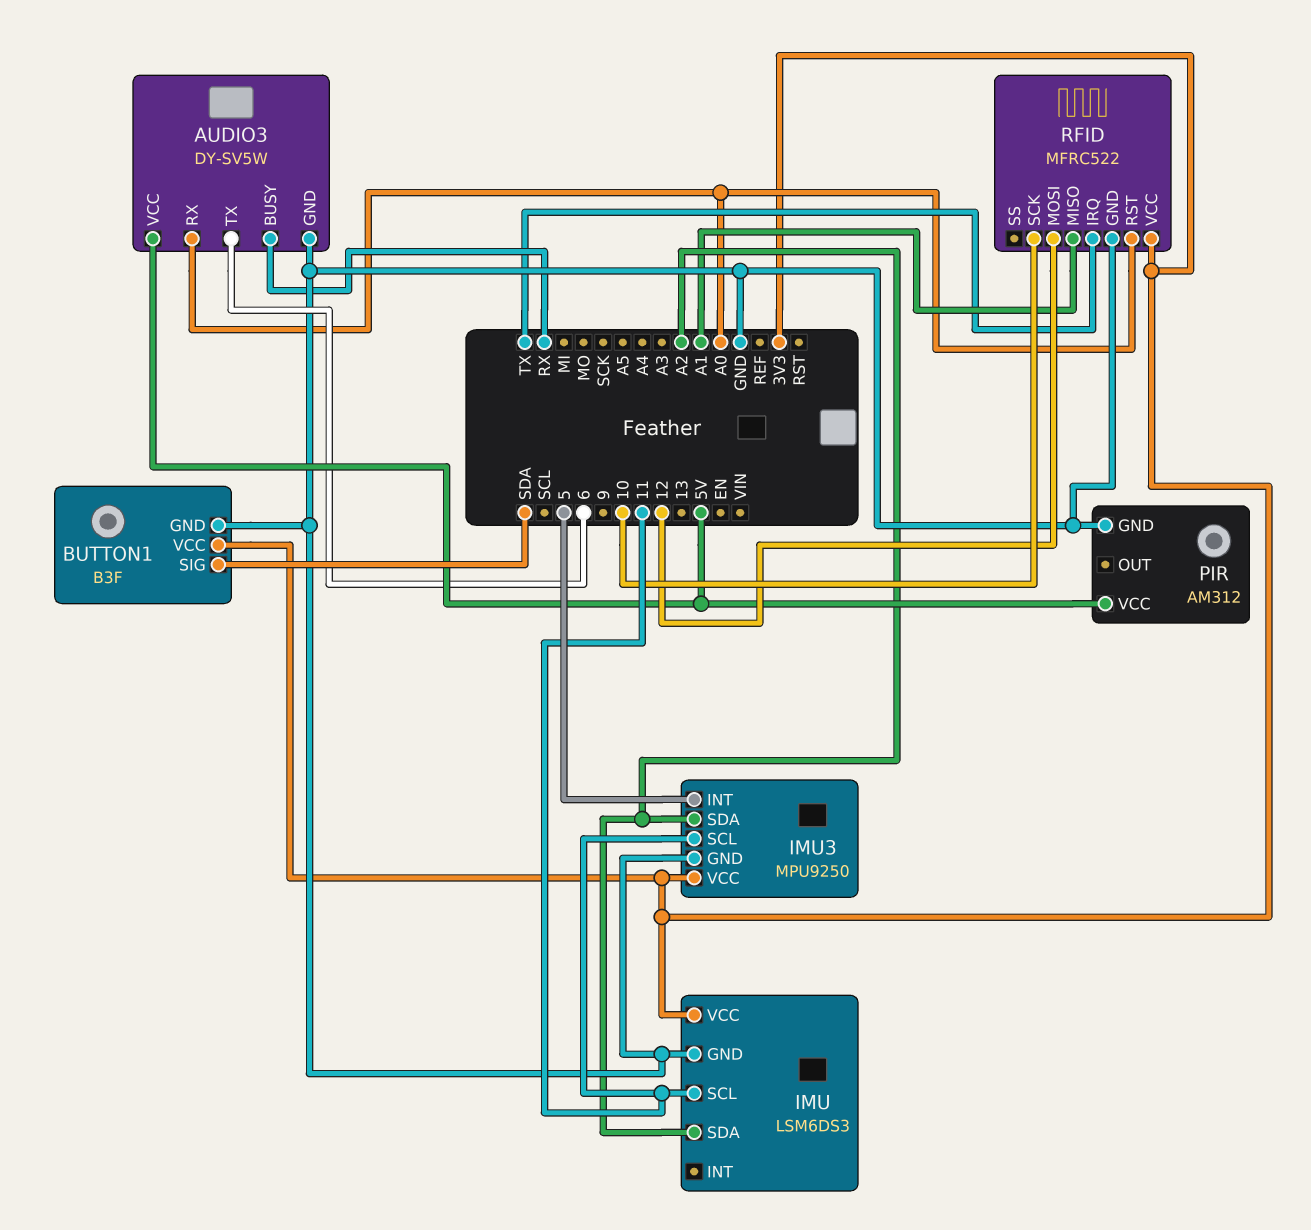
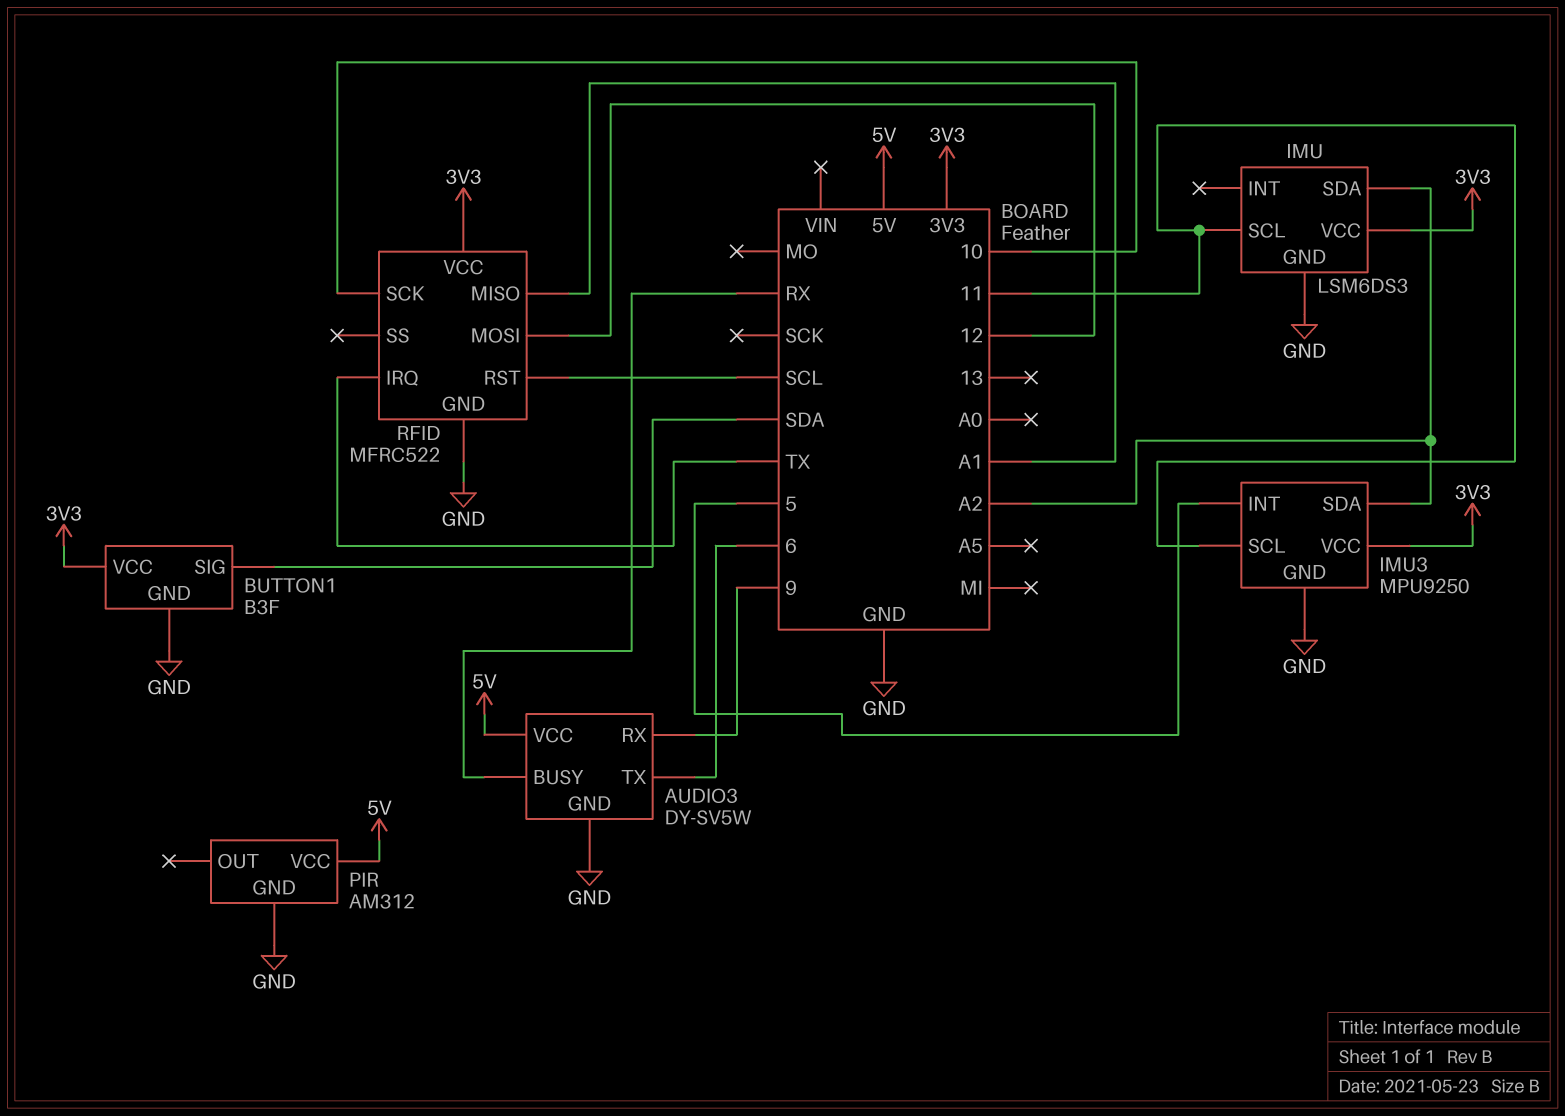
AUDIO3 pin RX: A0 -> 9
RFID pin RST: A0 -> SCL

